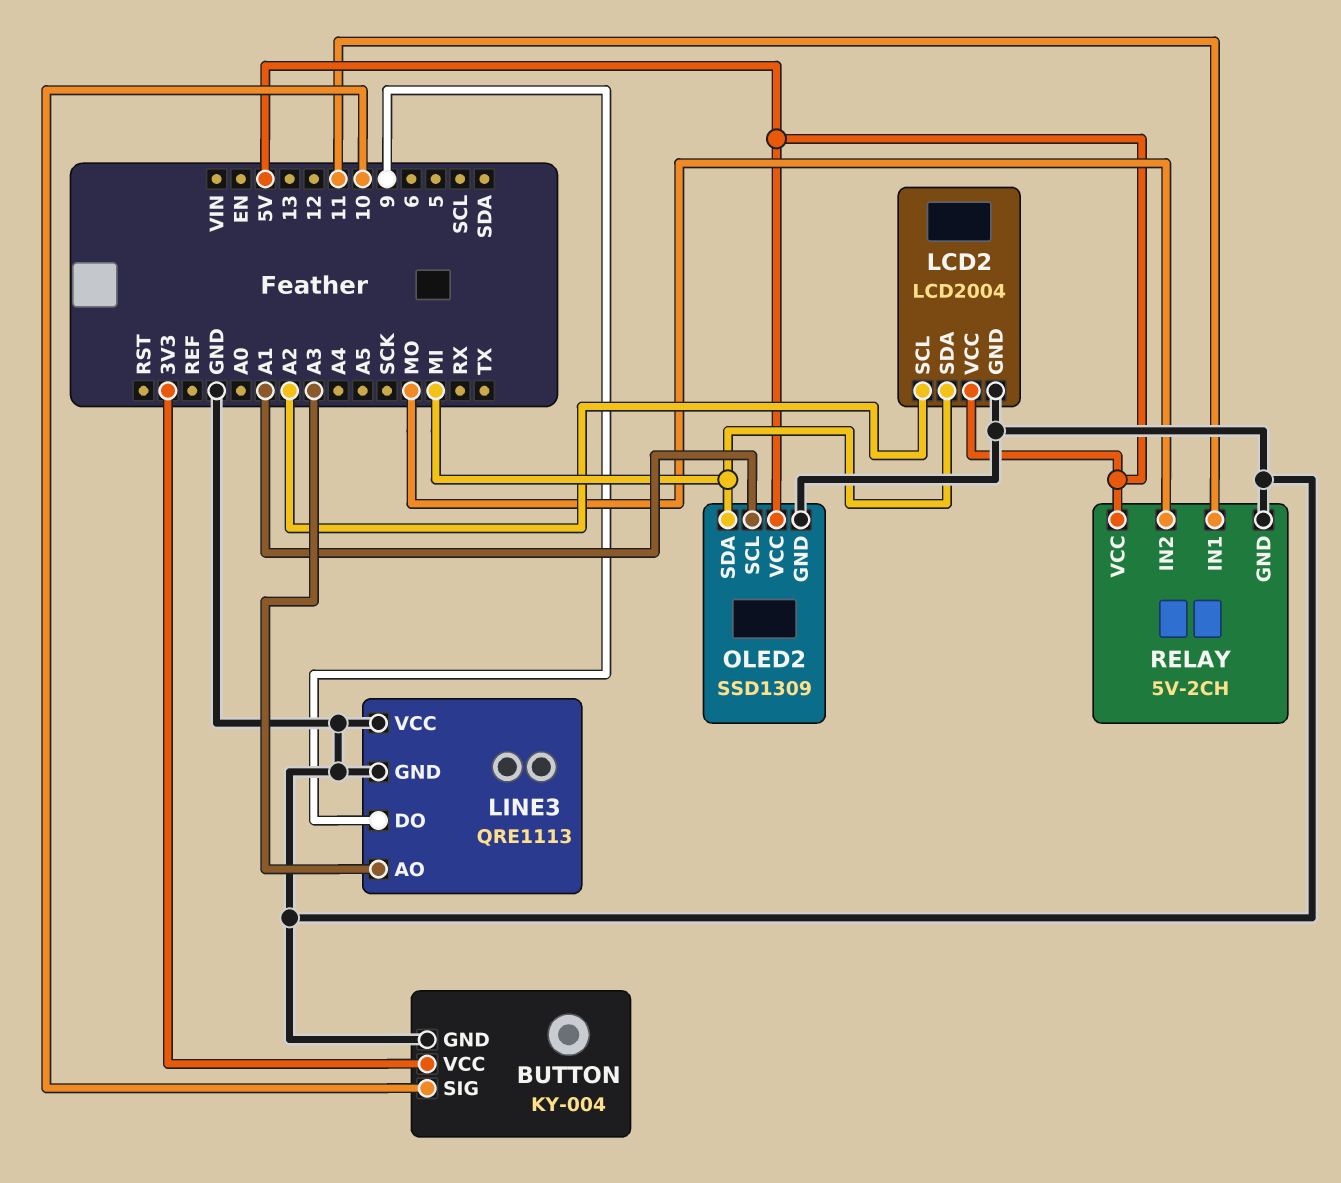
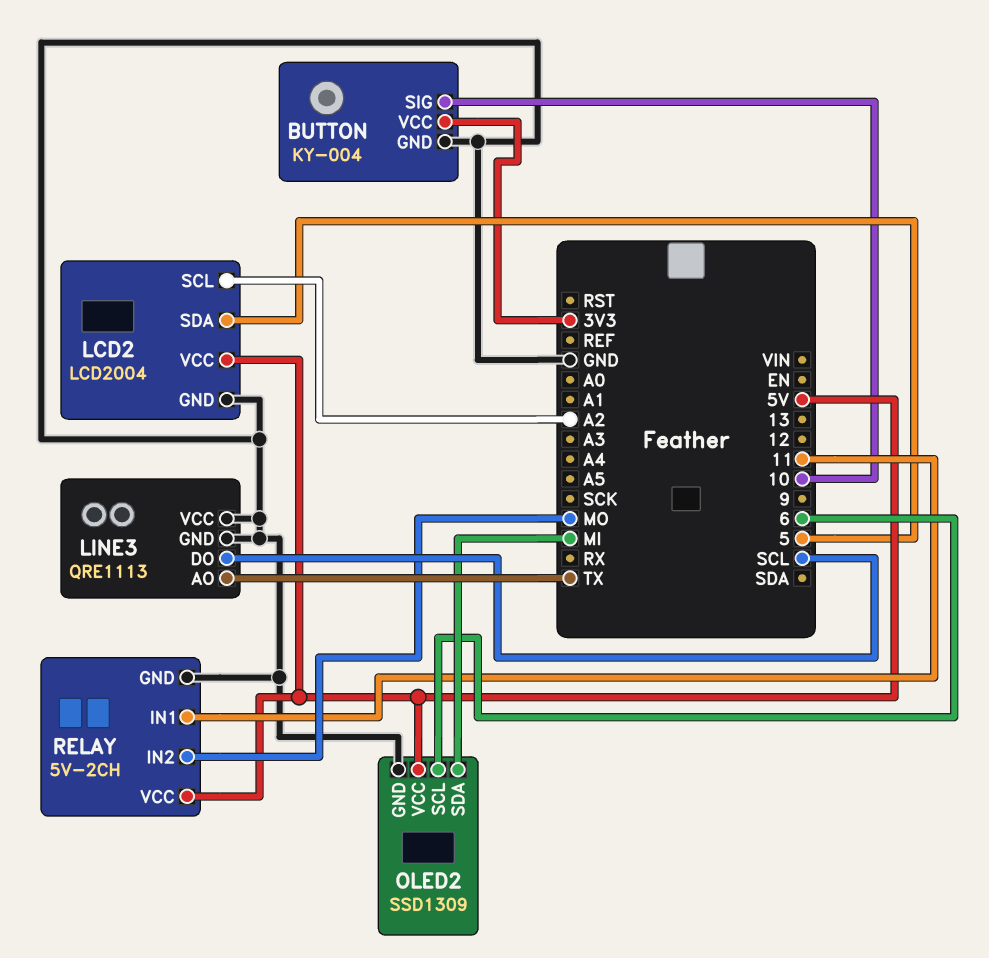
LCD2 pin SDA: MI -> 5
LINE3 pin AO: A3 -> TX
LINE3 pin DO: 9 -> SCL
OLED2 pin SCL: A1 -> 6

